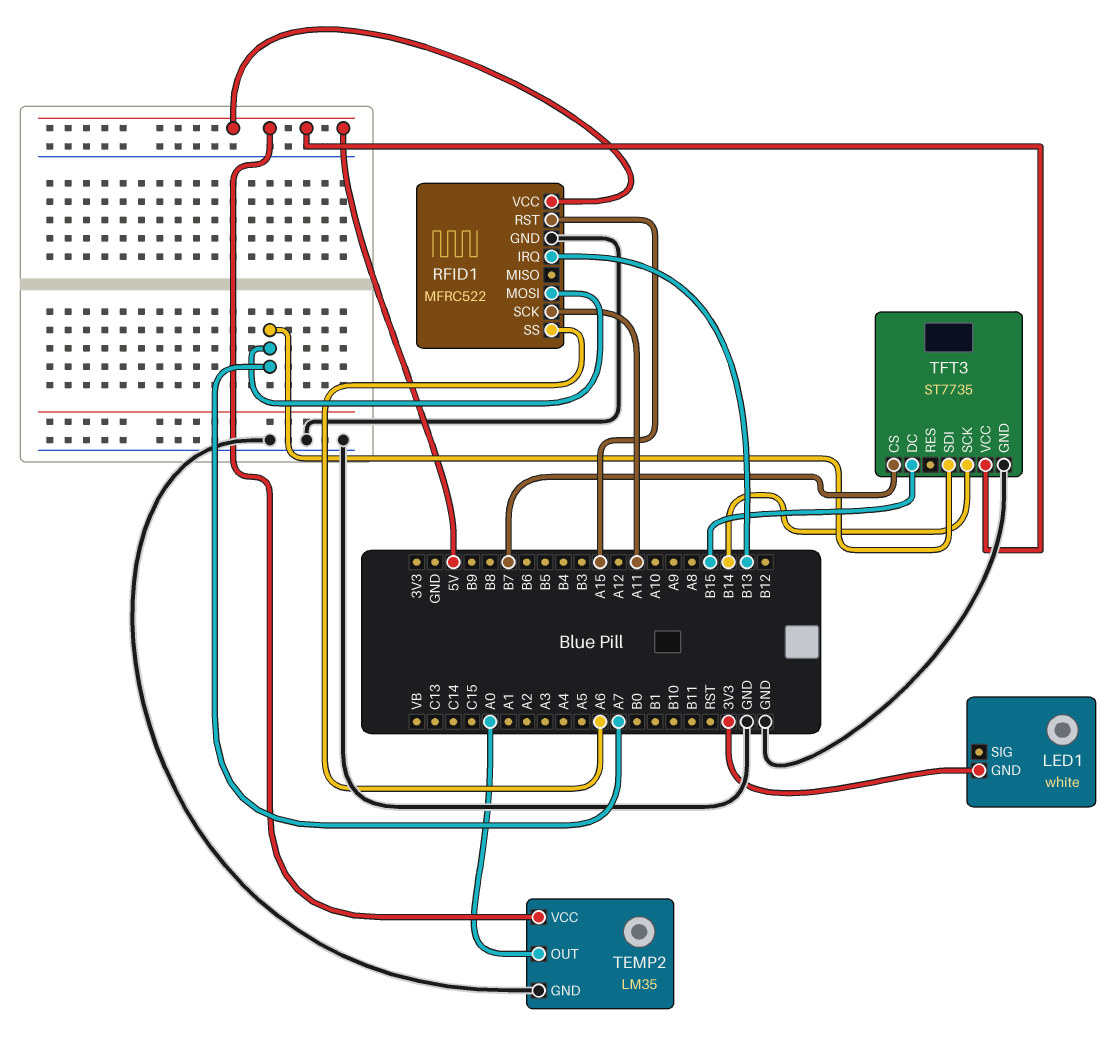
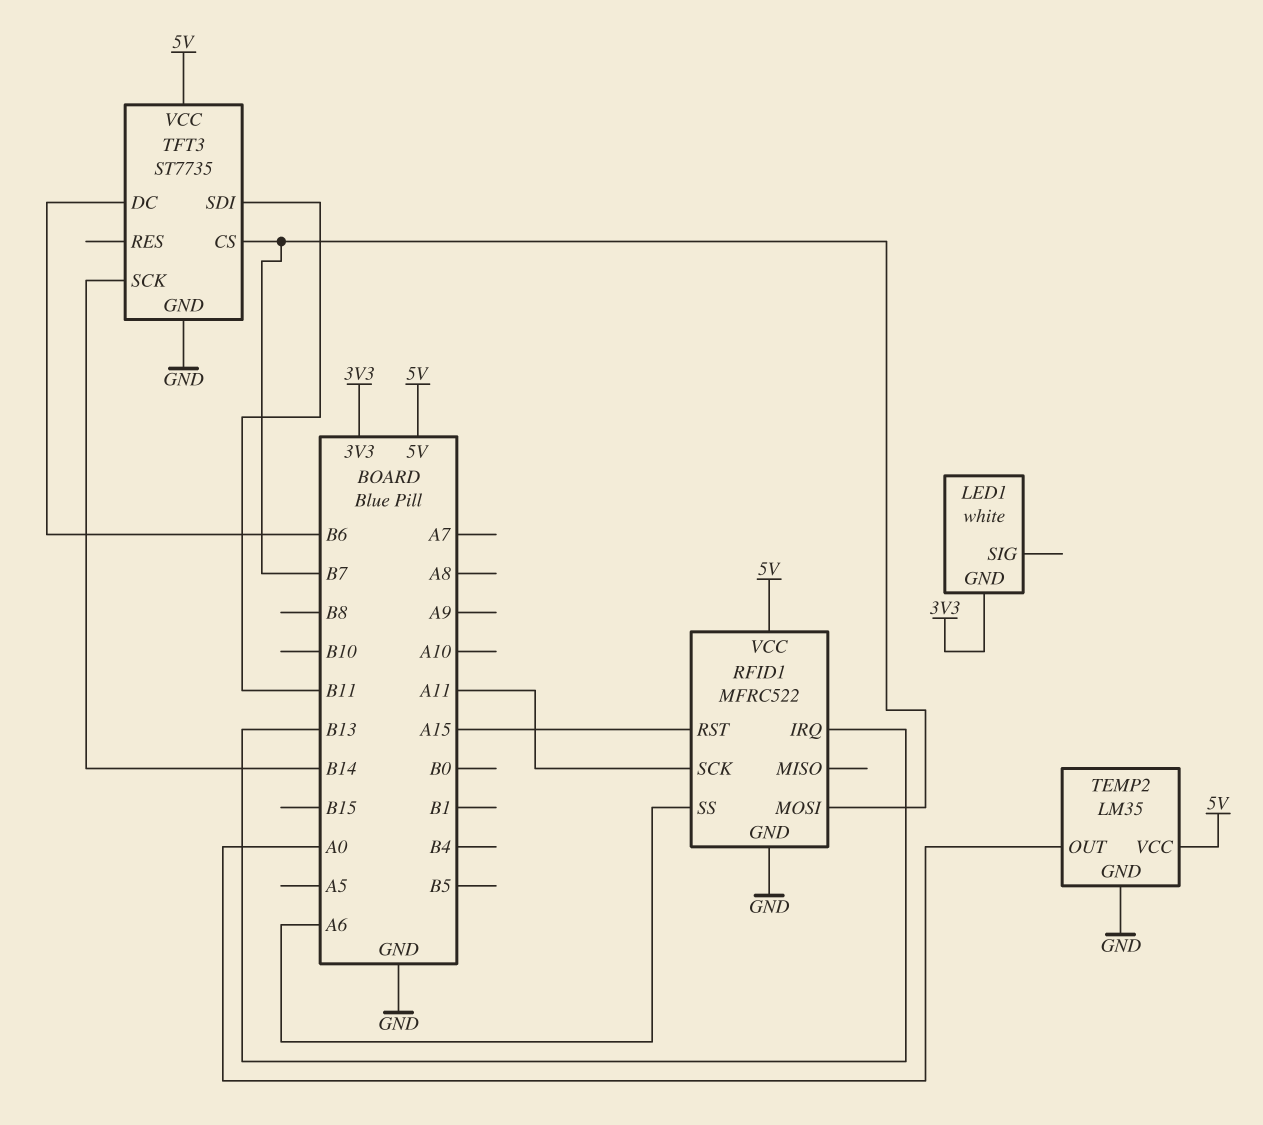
RFID1 pin MOSI: A7 -> B7
TFT3 pin DC: B15 -> B6
TFT3 pin SDI: A7 -> B11

